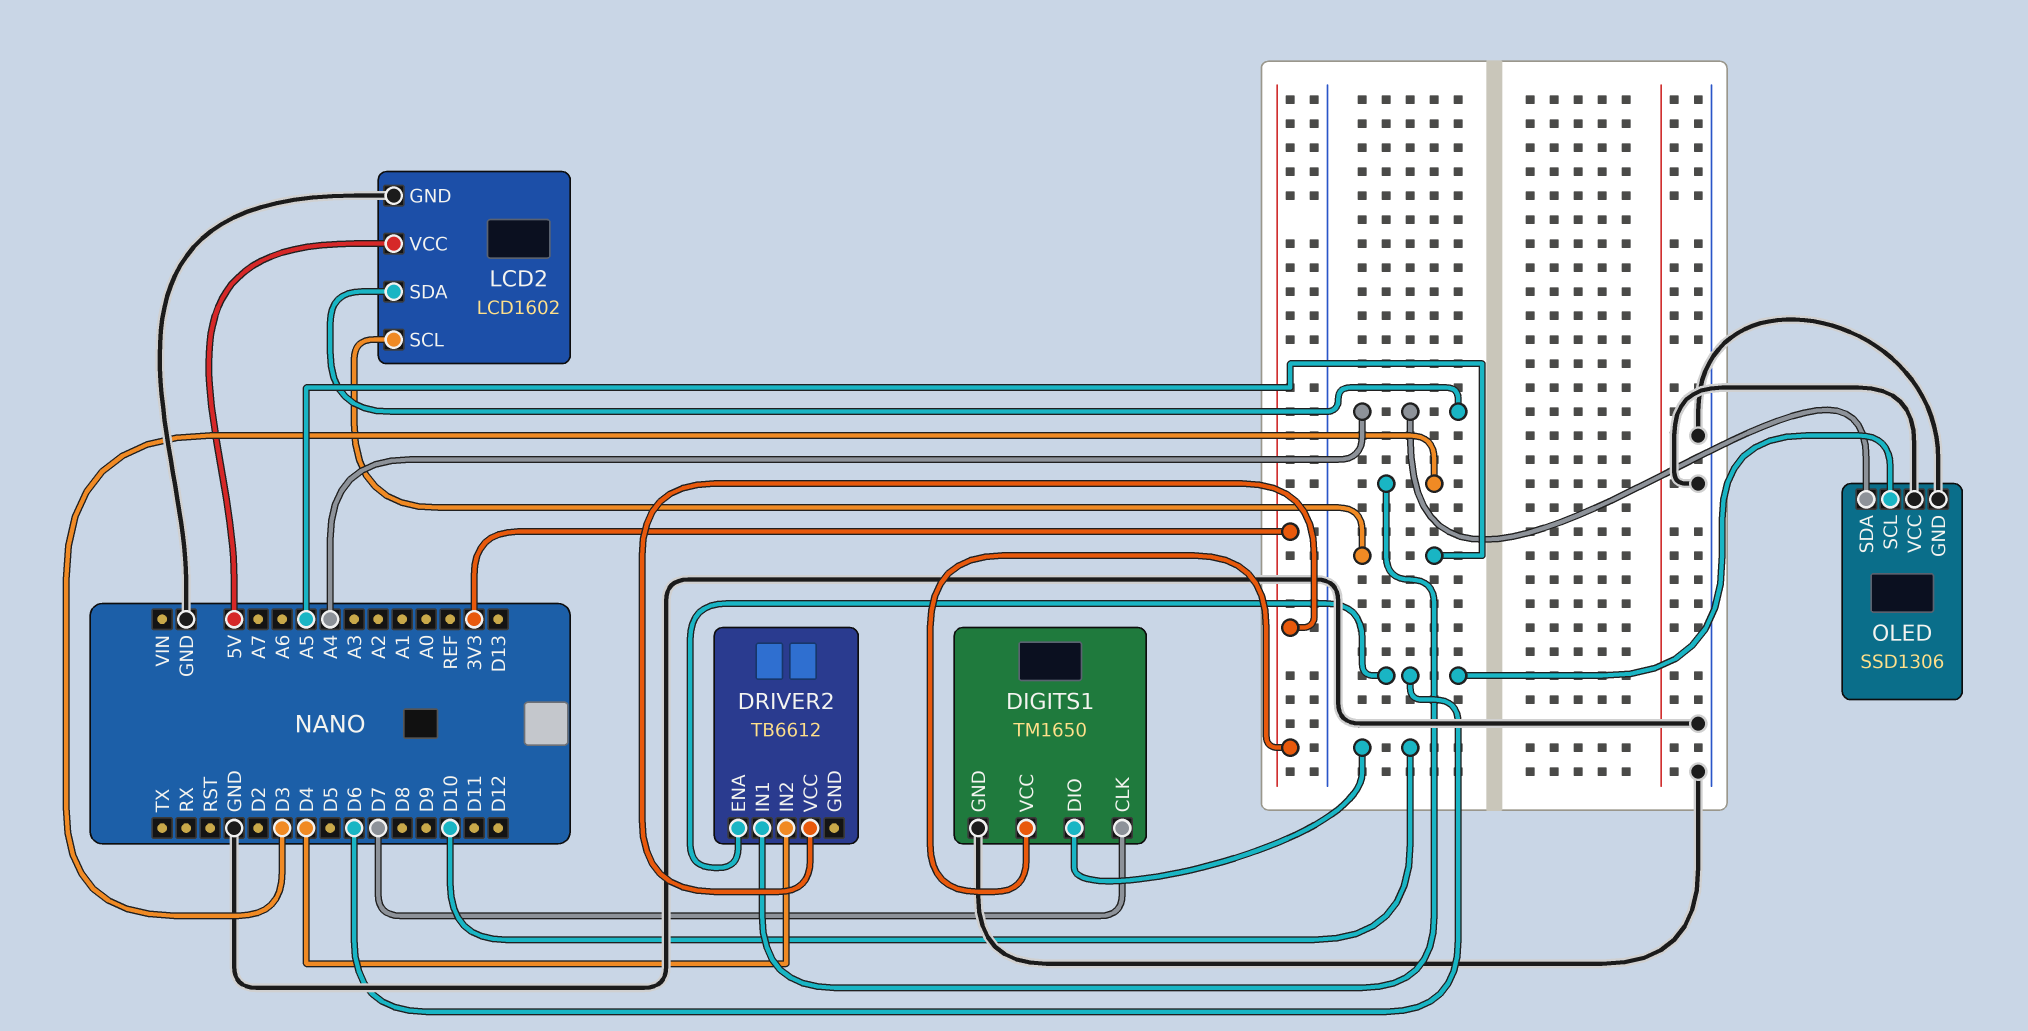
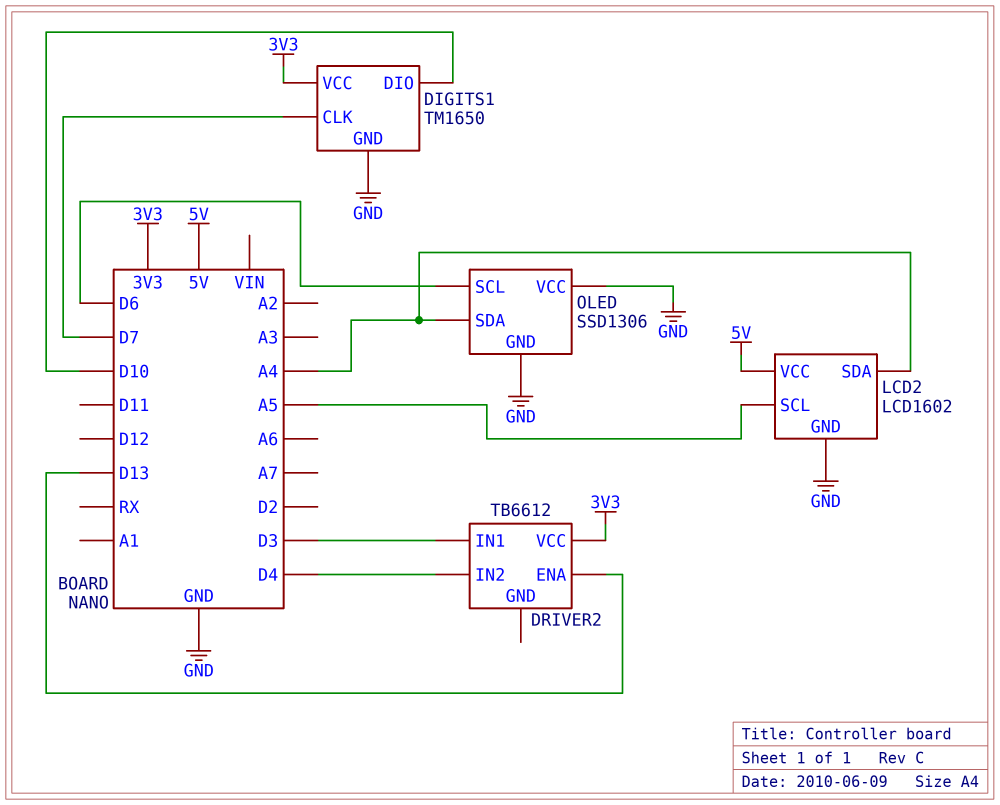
DRIVER2 pin ENA: D6 -> D13

